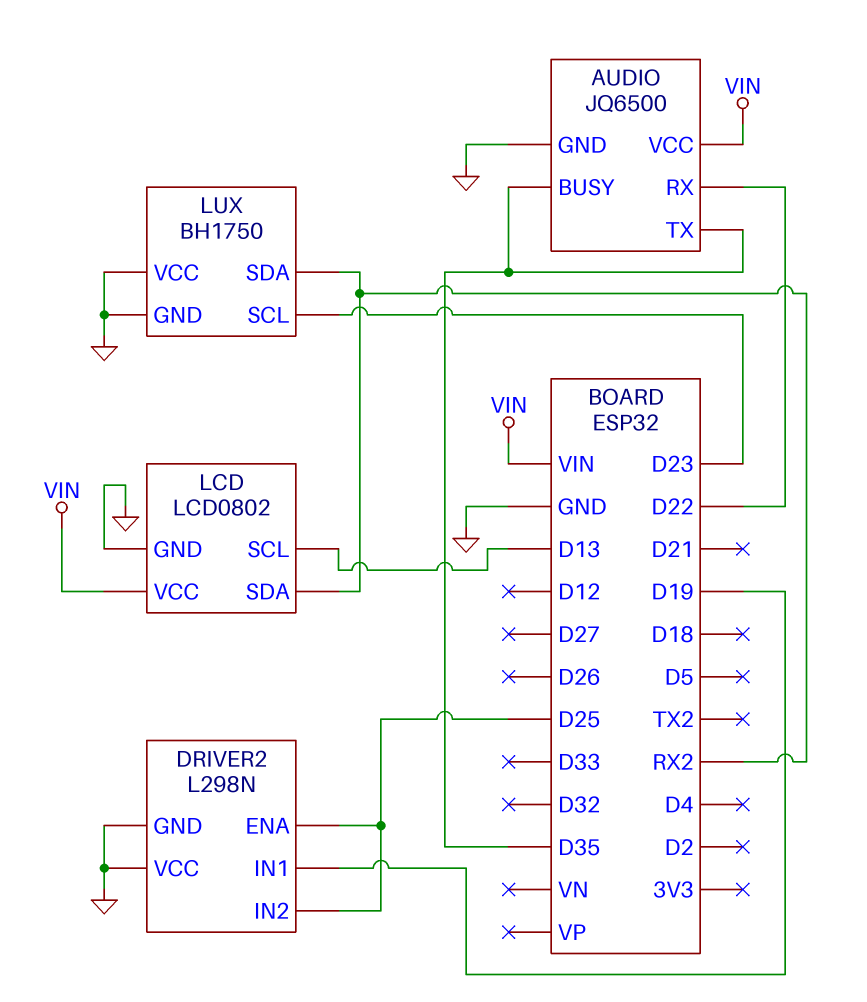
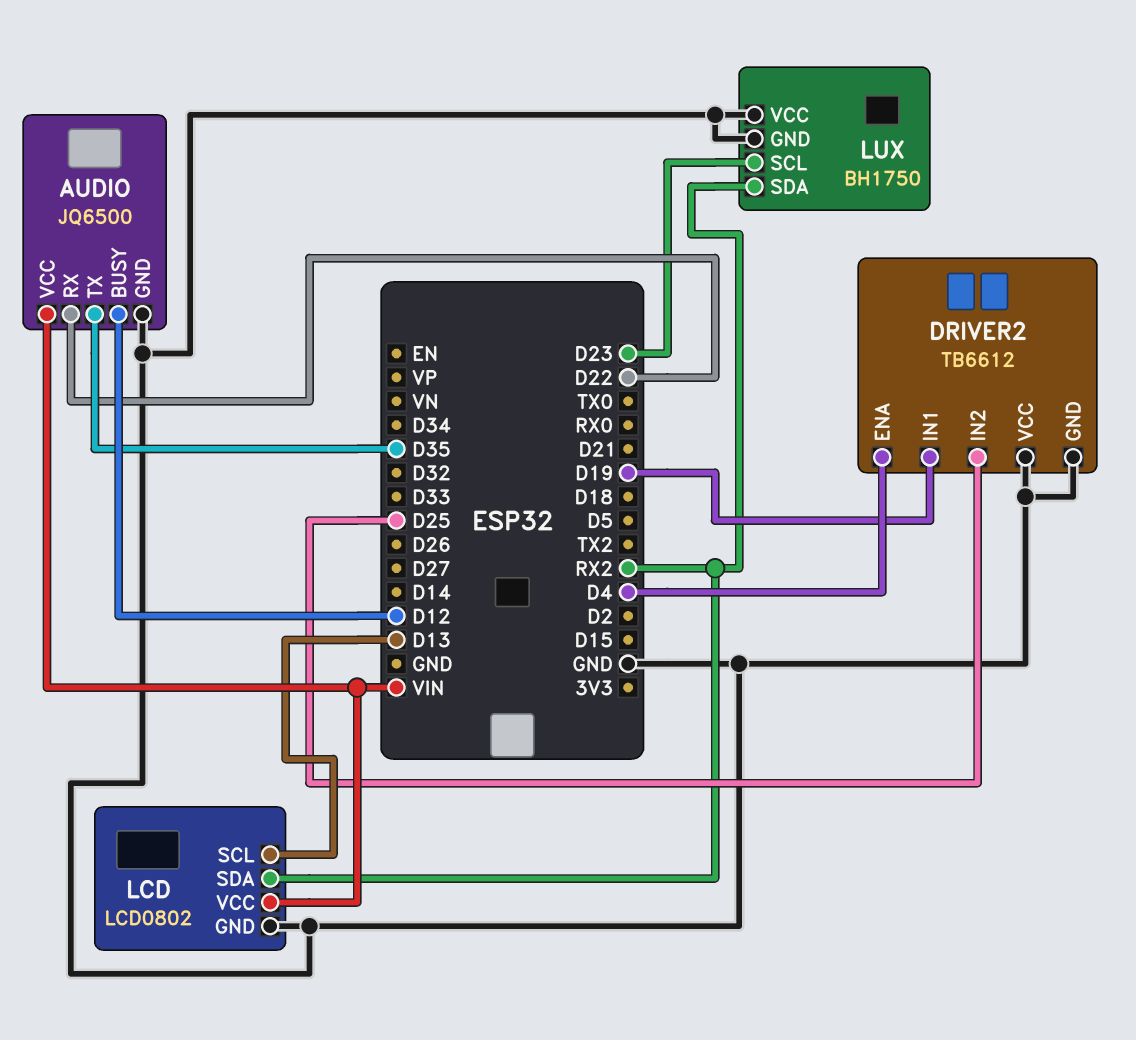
AUDIO pin BUSY: D35 -> D12
DRIVER2: L298N -> TB6612
DRIVER2 pin ENA: D25 -> D4

